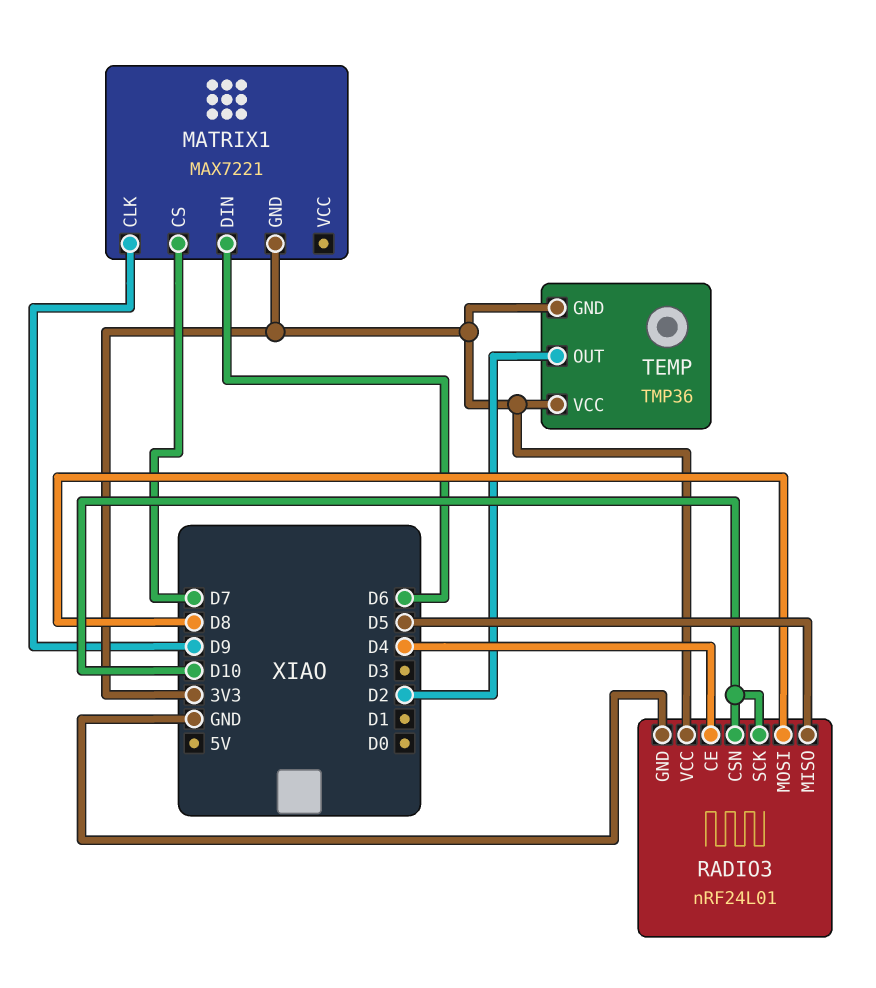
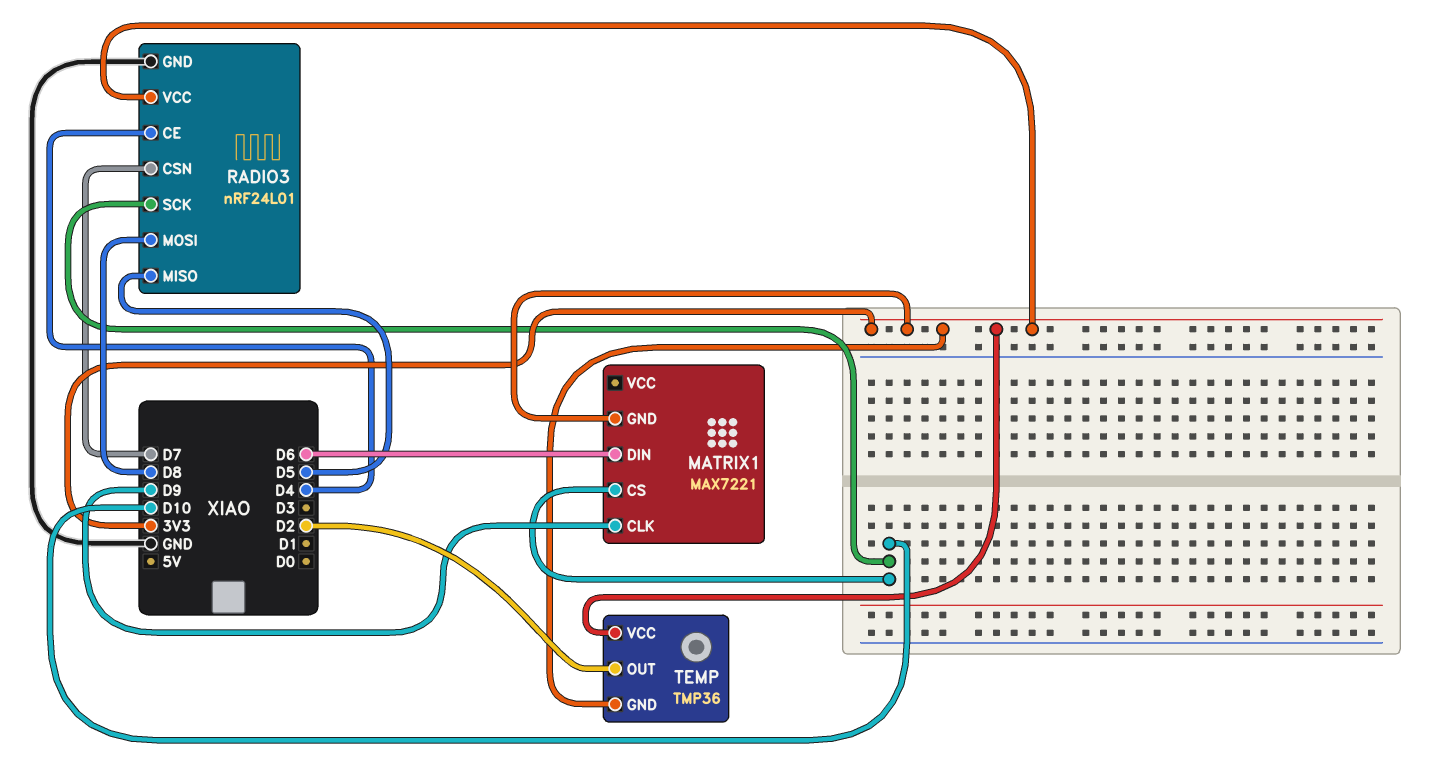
MATRIX1 pin CS: D7 -> D10
RADIO3 pin CSN: D10 -> D7

